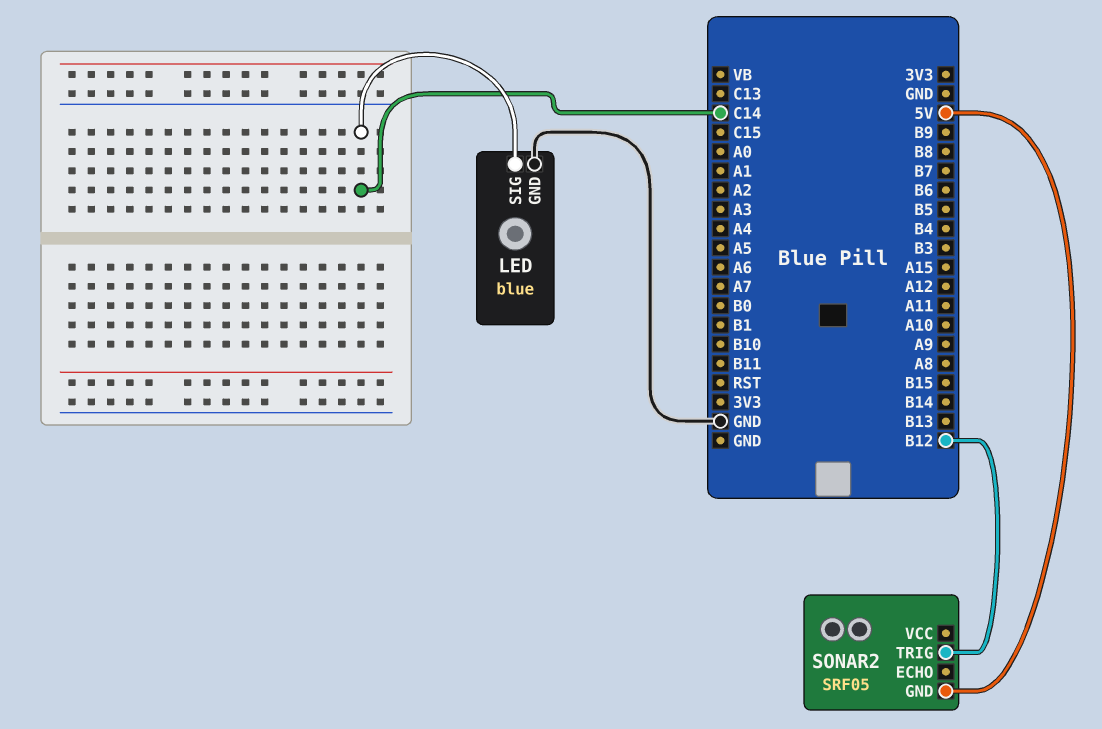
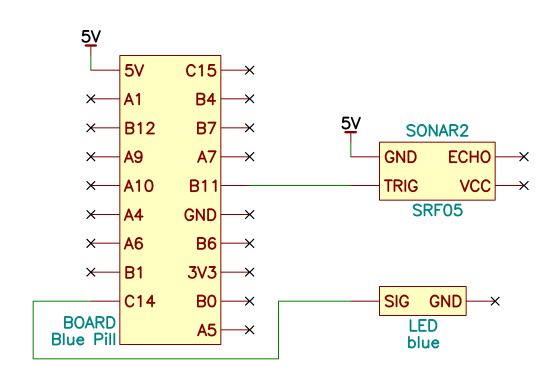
LED pin GND: GND -> none
SONAR2 pin TRIG: B12 -> B11

